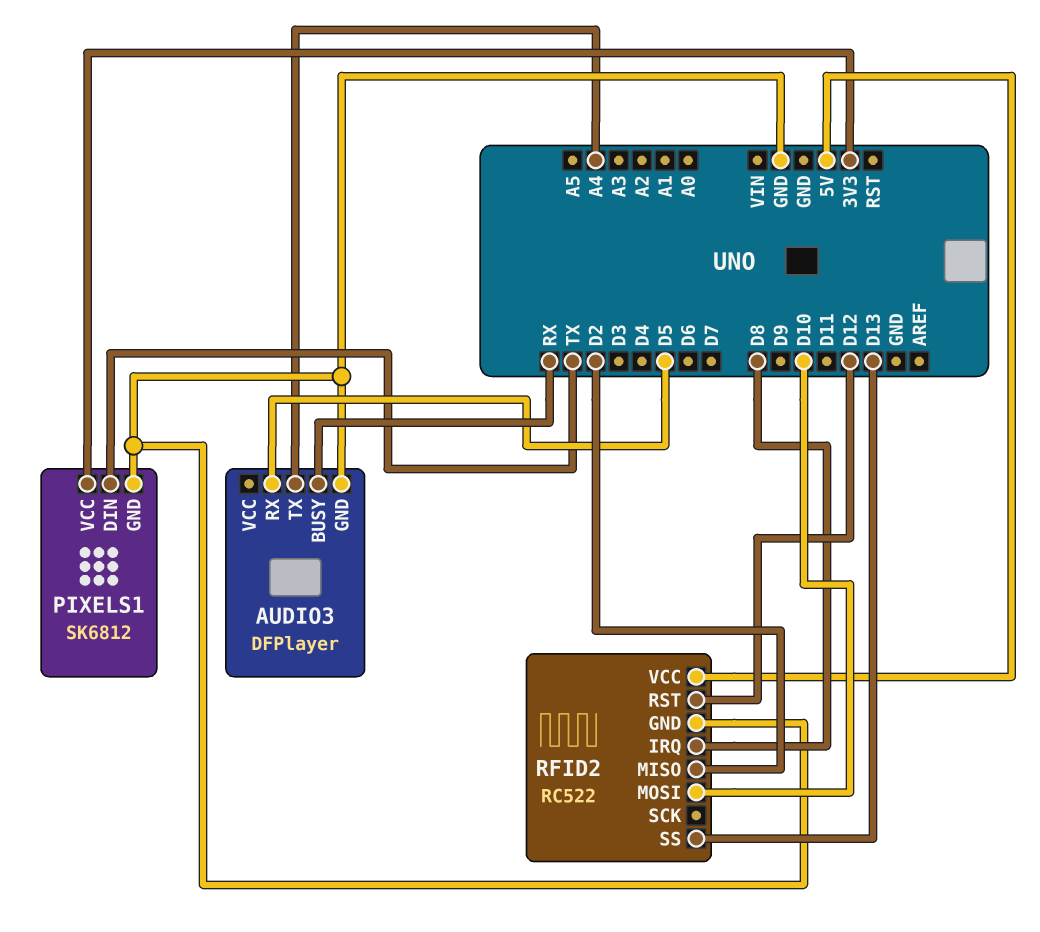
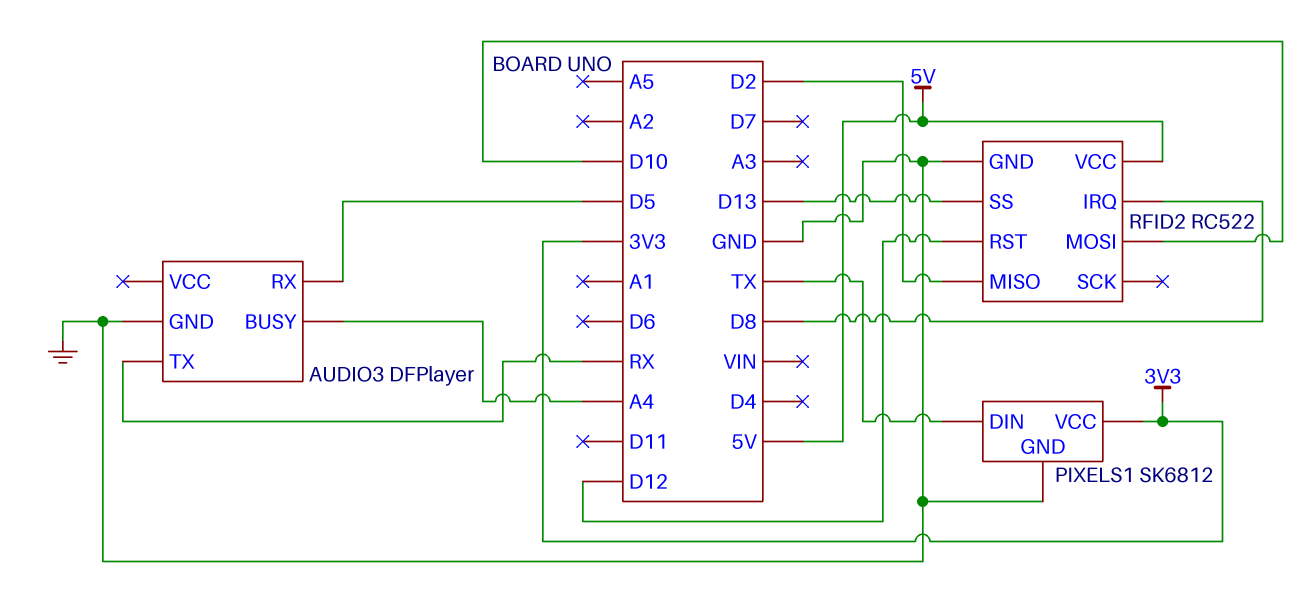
AUDIO3 pin BUSY: RX -> A4
AUDIO3 pin TX: A4 -> RX

